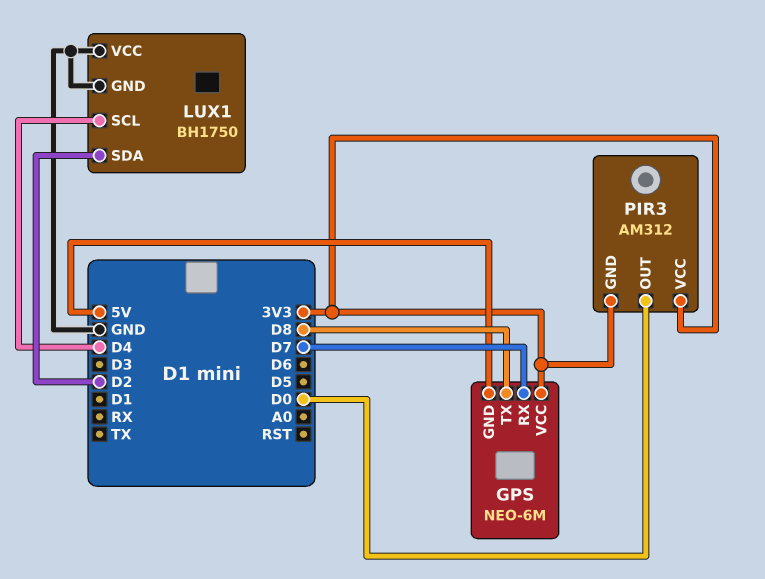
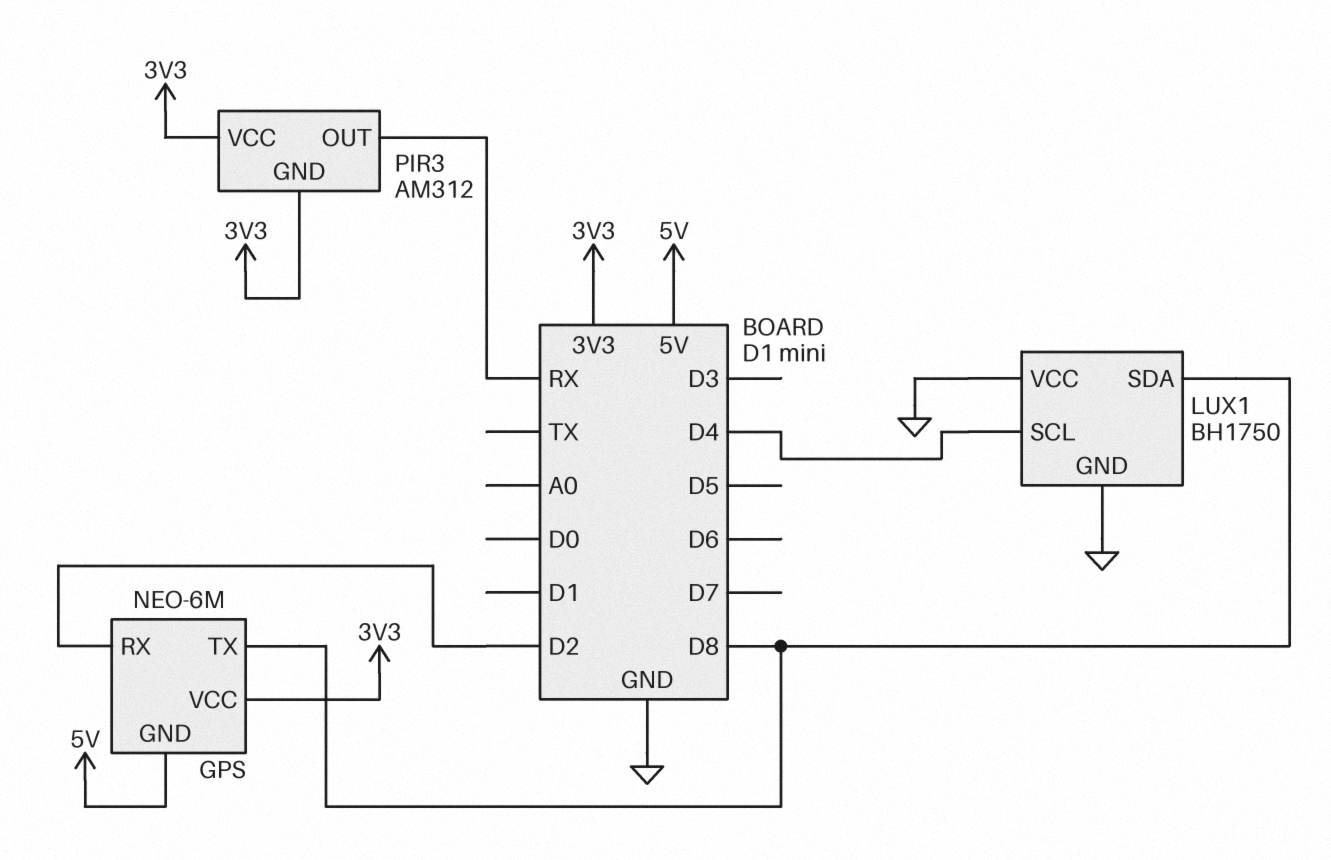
GPS pin RX: D7 -> D2
LUX1 pin SDA: D2 -> D8
PIR3 pin OUT: D0 -> RX

